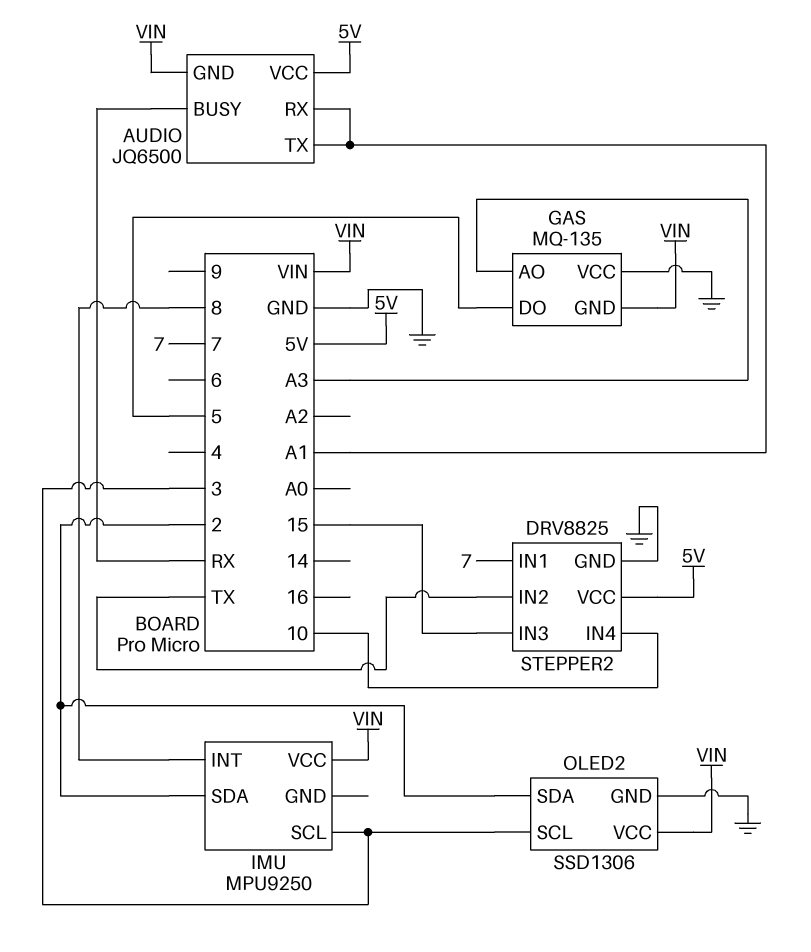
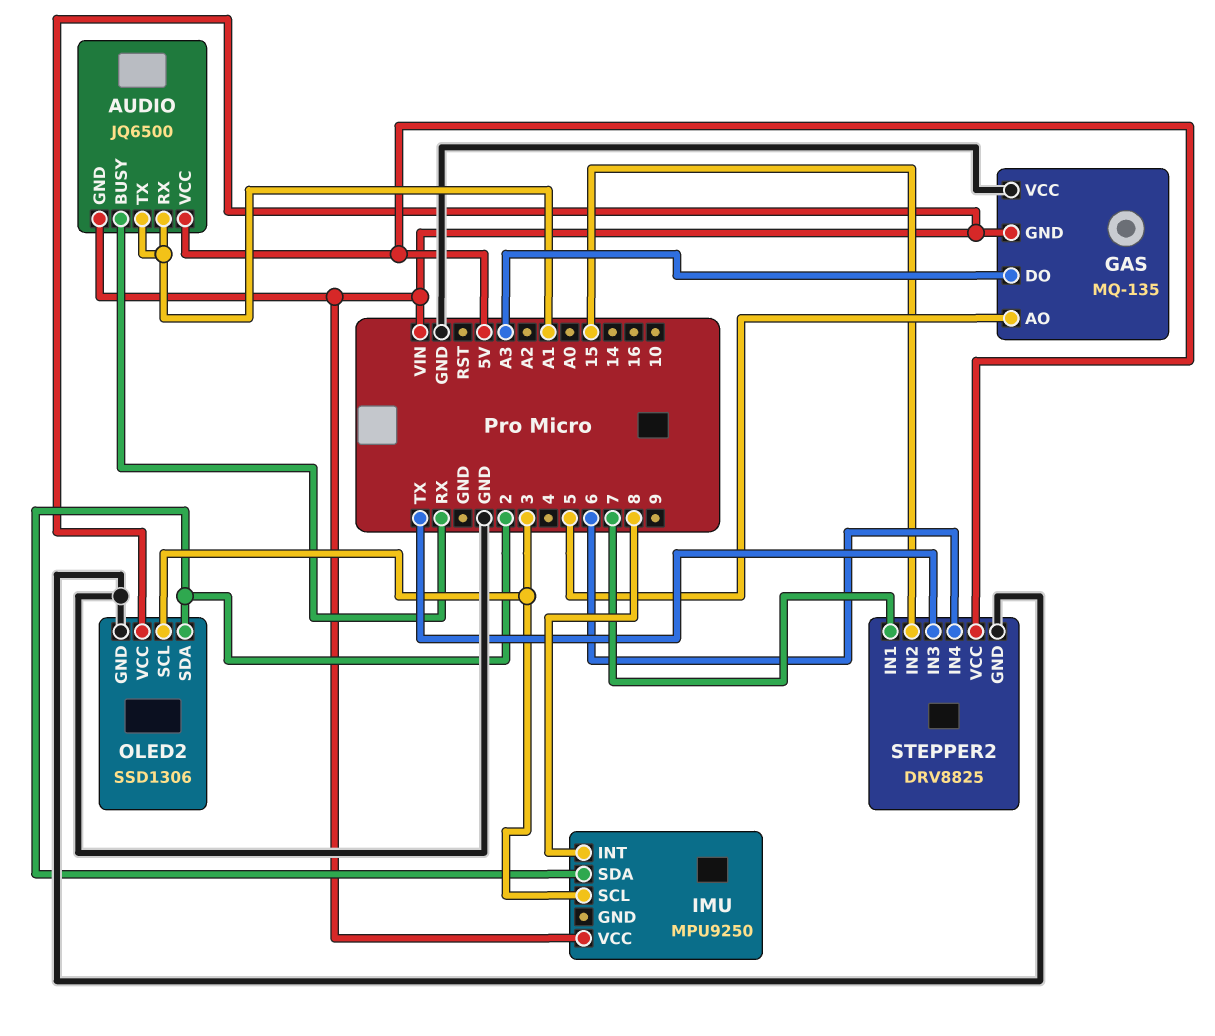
GAS pin AO: A3 -> 5
GAS pin DO: 5 -> A3
STEPPER2 pin IN2: TX -> 15
STEPPER2 pin IN3: 15 -> TX
STEPPER2 pin IN4: 10 -> 6

